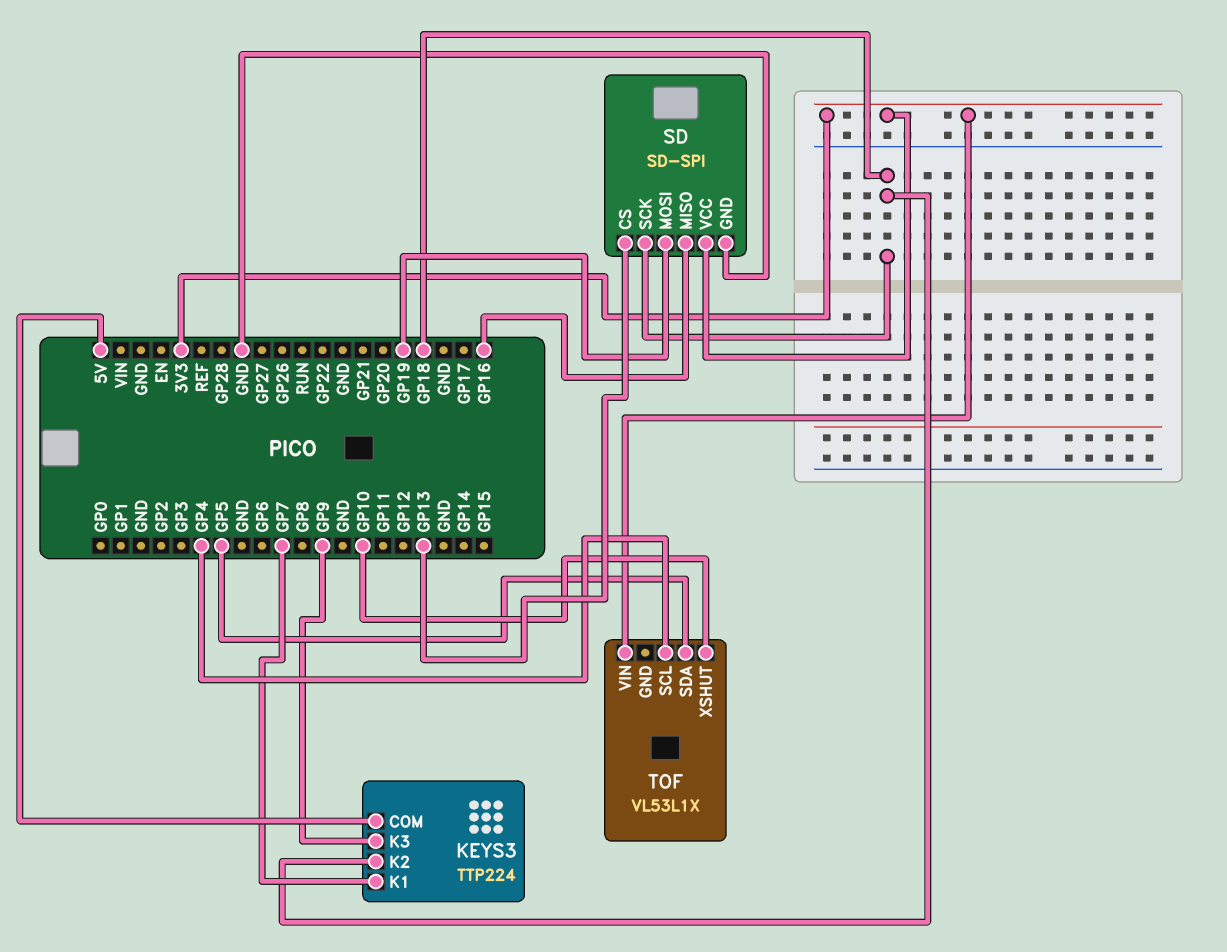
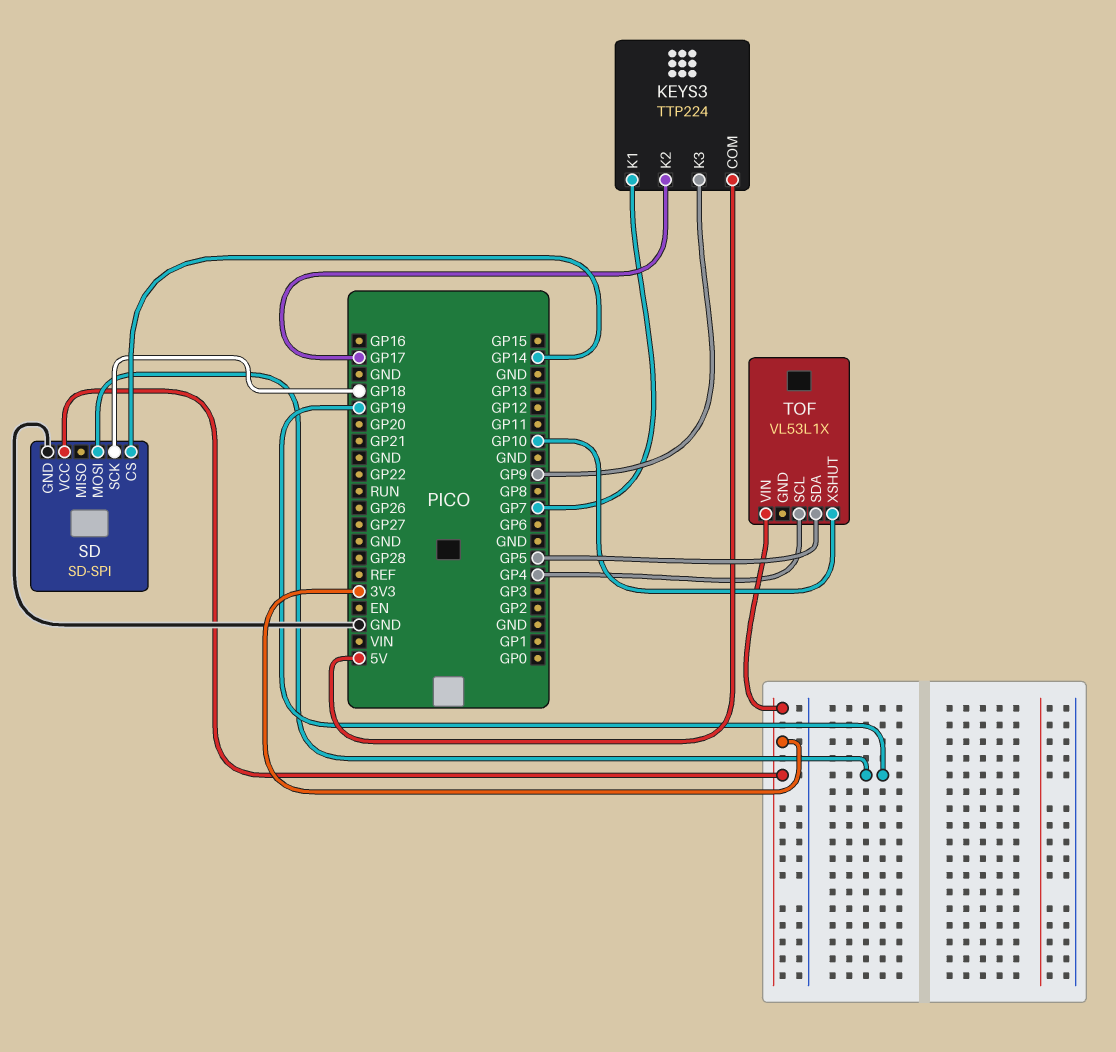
KEYS3 pin K2: GP18 -> GP17
SD pin CS: GP13 -> GP14
SD pin MISO: GP16 -> none

